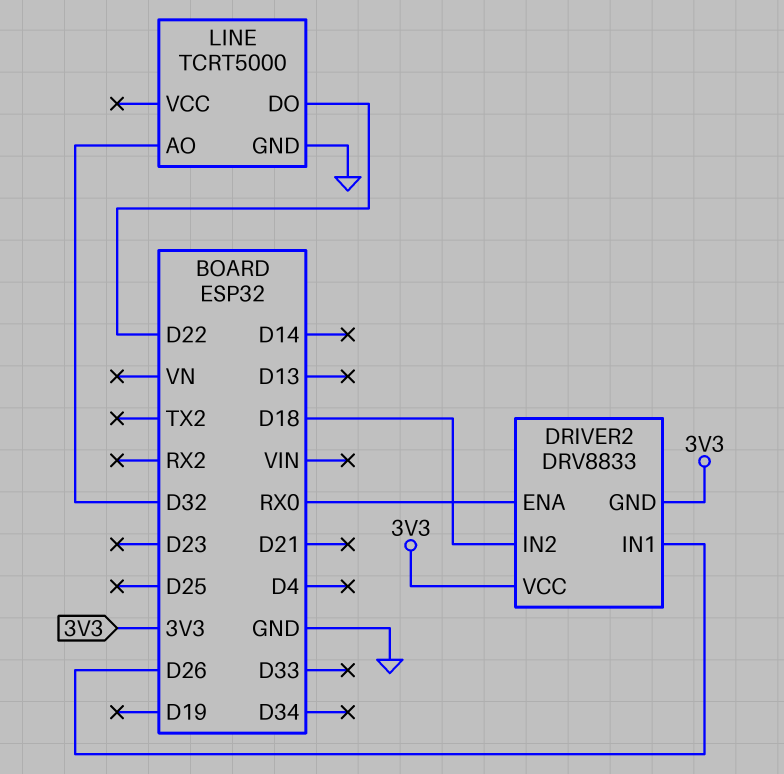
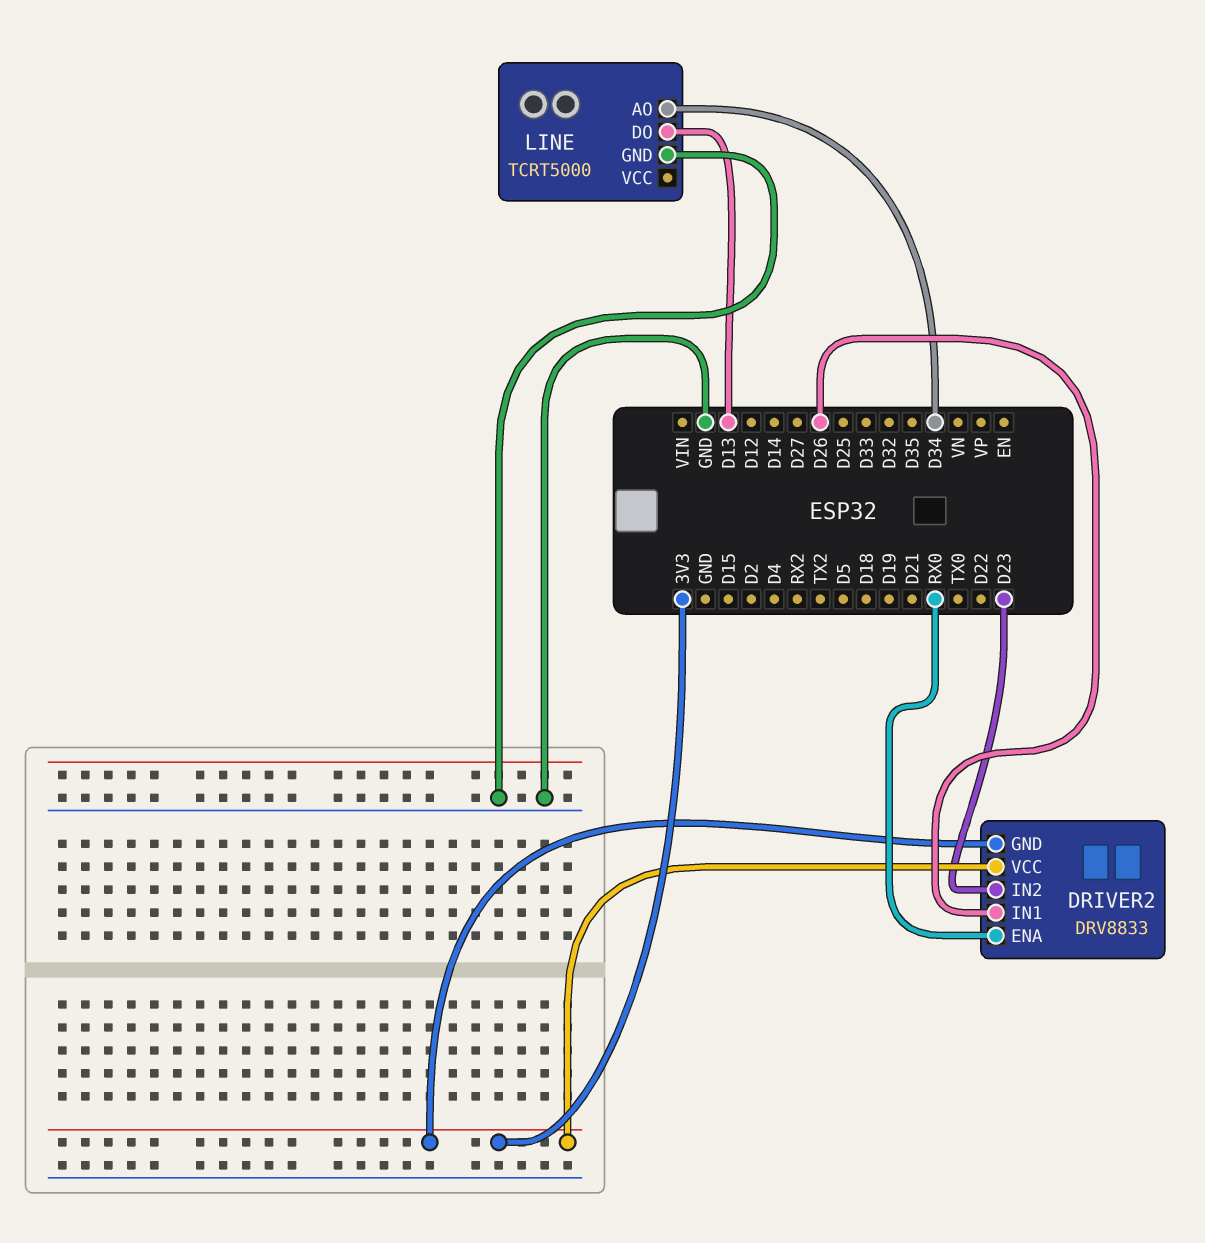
DRIVER2 pin IN2: D18 -> D23
LINE pin AO: D32 -> D34
LINE pin DO: D22 -> D13

